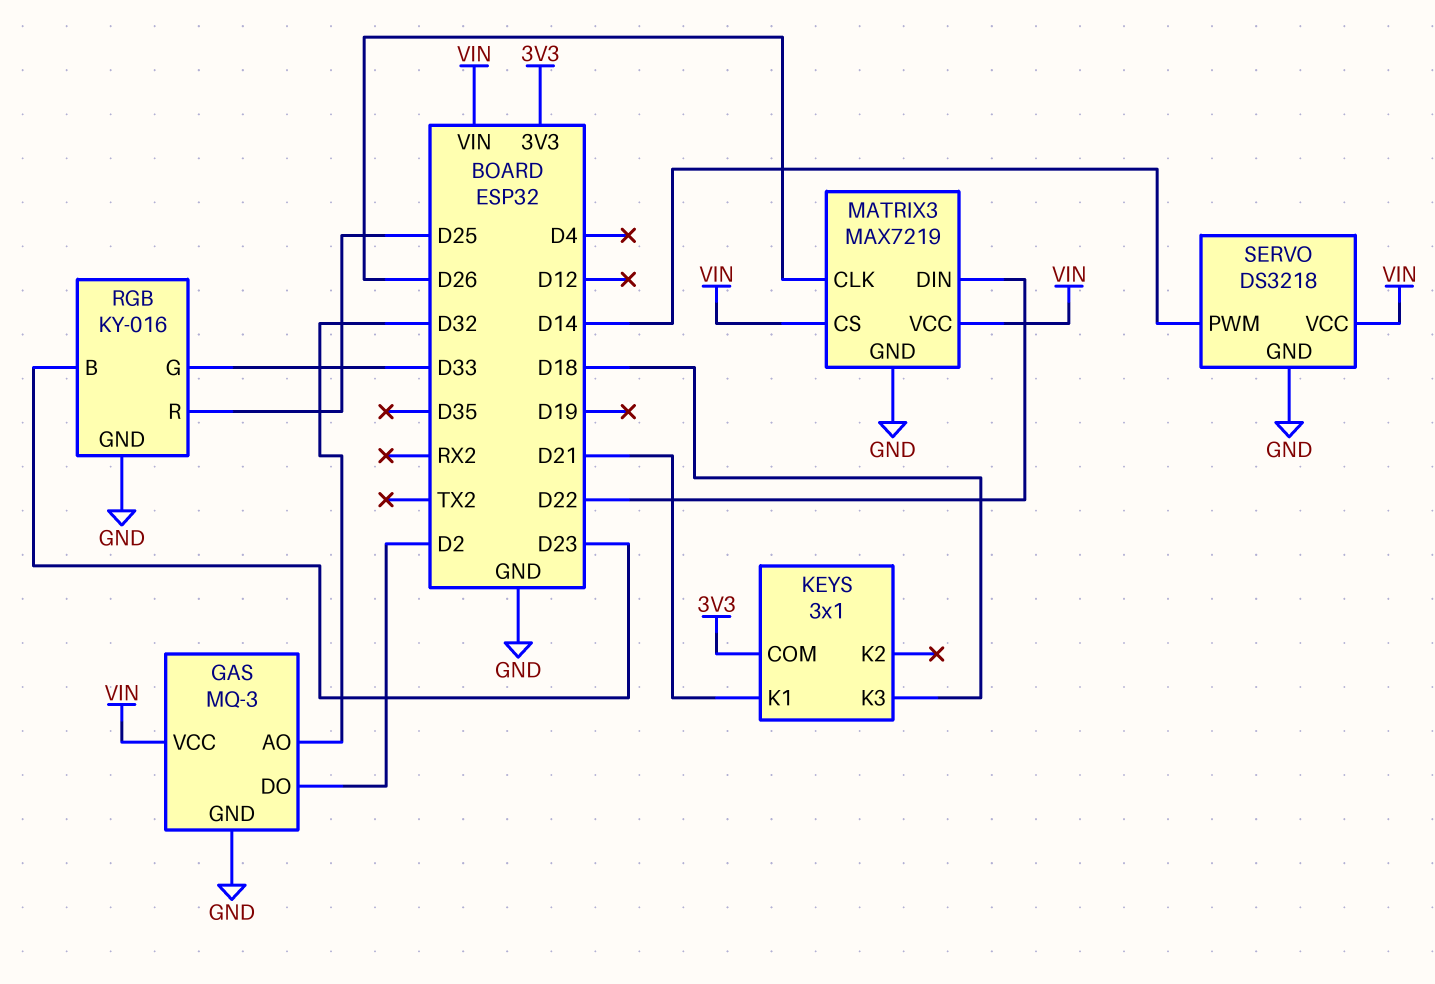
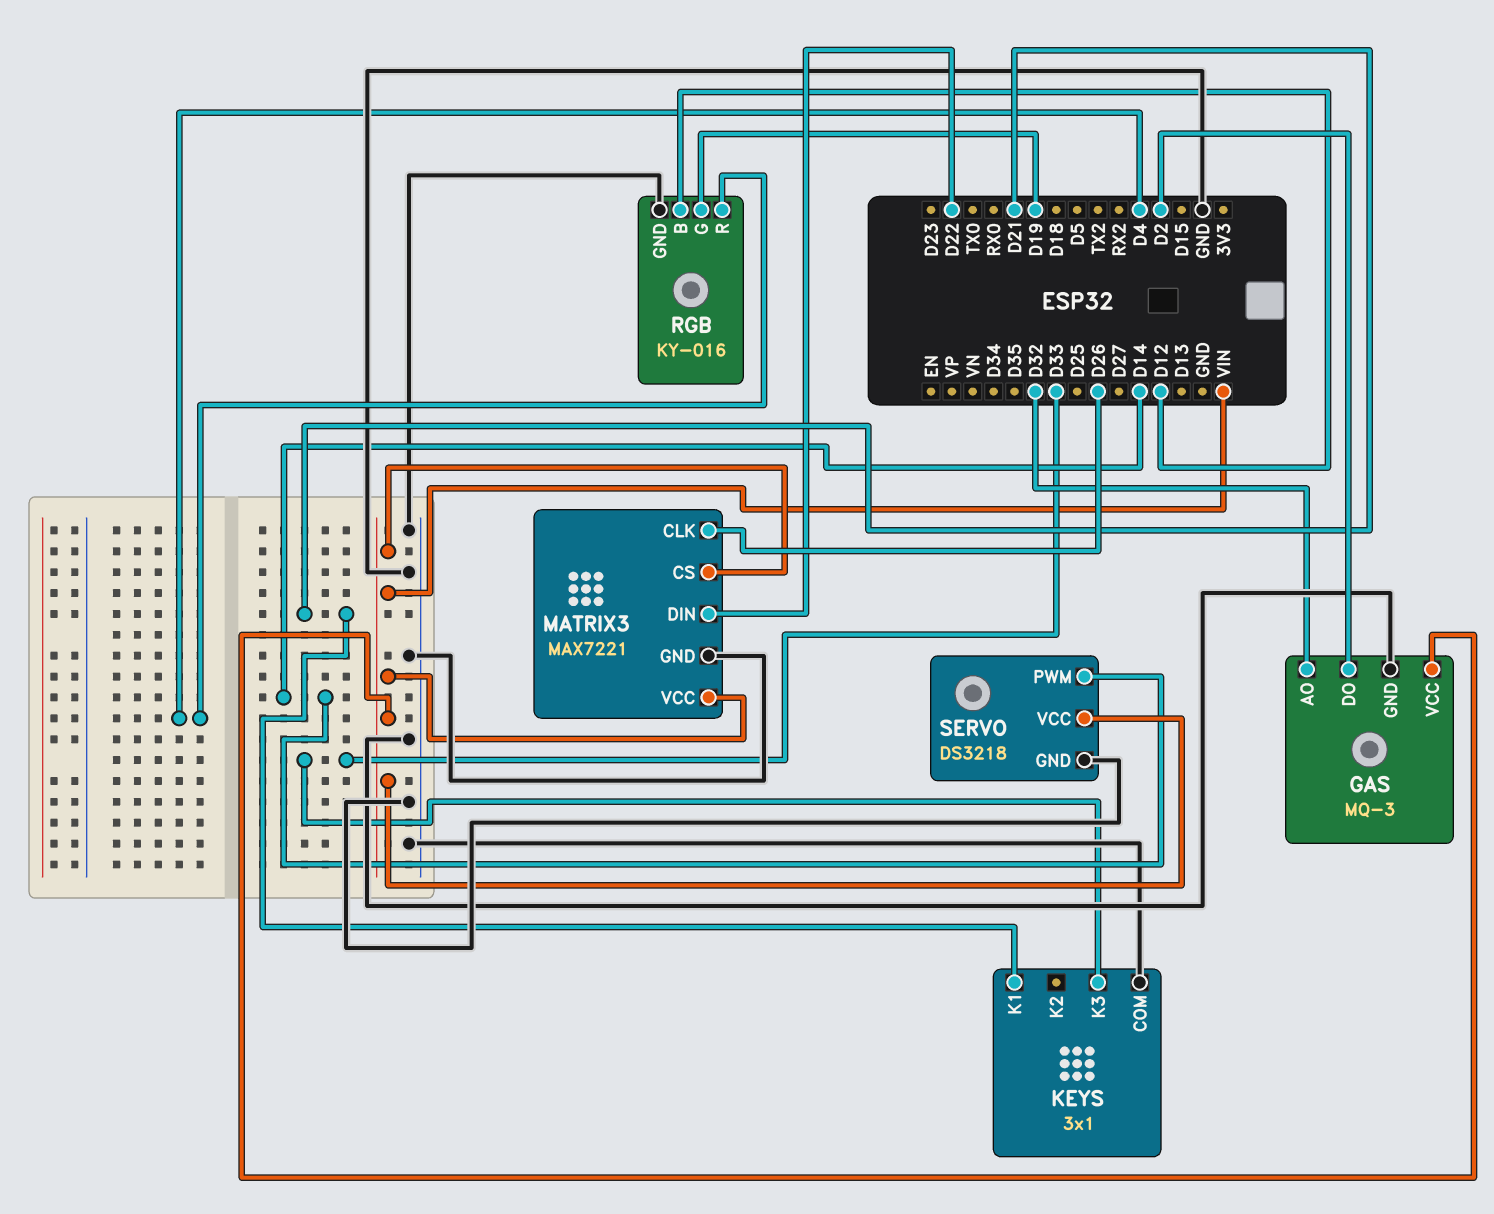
KEYS pin COM: 3V3 -> GND
KEYS pin K3: D18 -> D33
MATRIX3: MAX7219 -> MAX7221
RGB pin B: D23 -> D12
RGB pin G: D33 -> D19
RGB pin R: D25 -> D4

